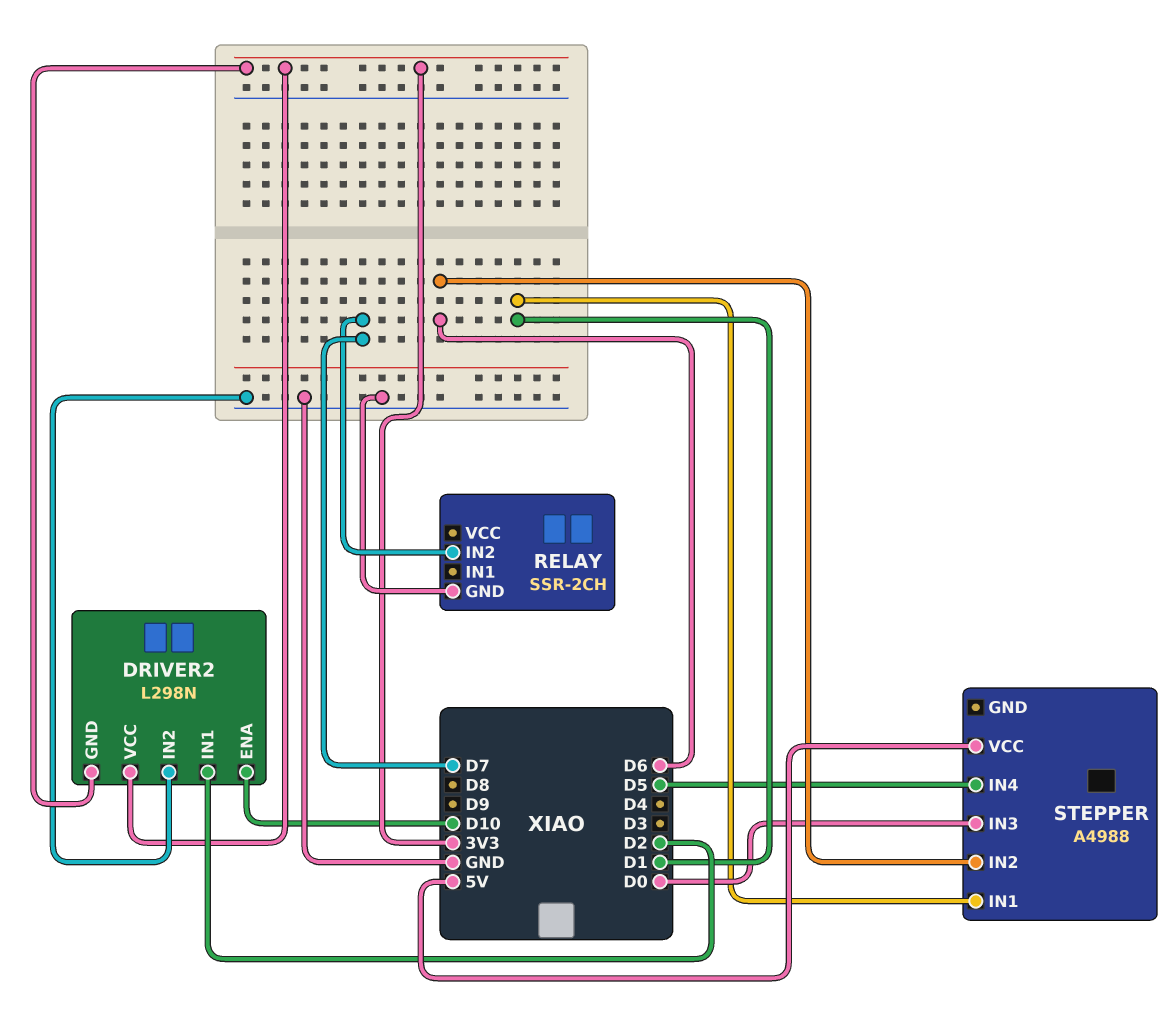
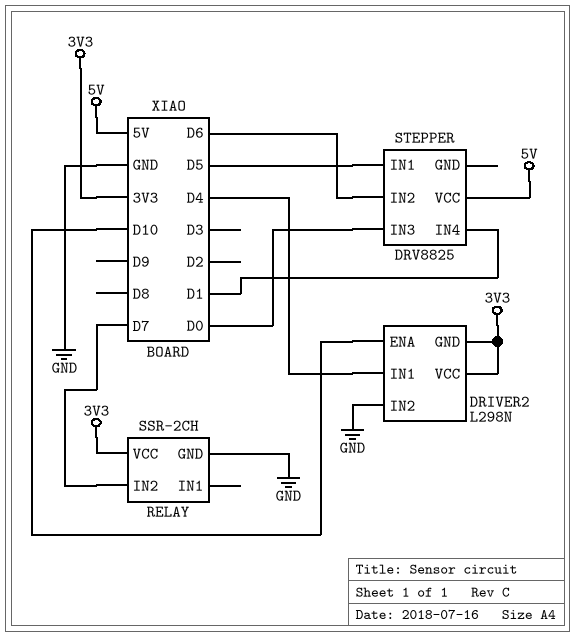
DRIVER2 pin IN1: D2 -> D4
RELAY pin VCC: none -> 3V3
STEPPER: A4988 -> DRV8825
STEPPER pin IN1: D1 -> D5
STEPPER pin IN4: D5 -> D1

